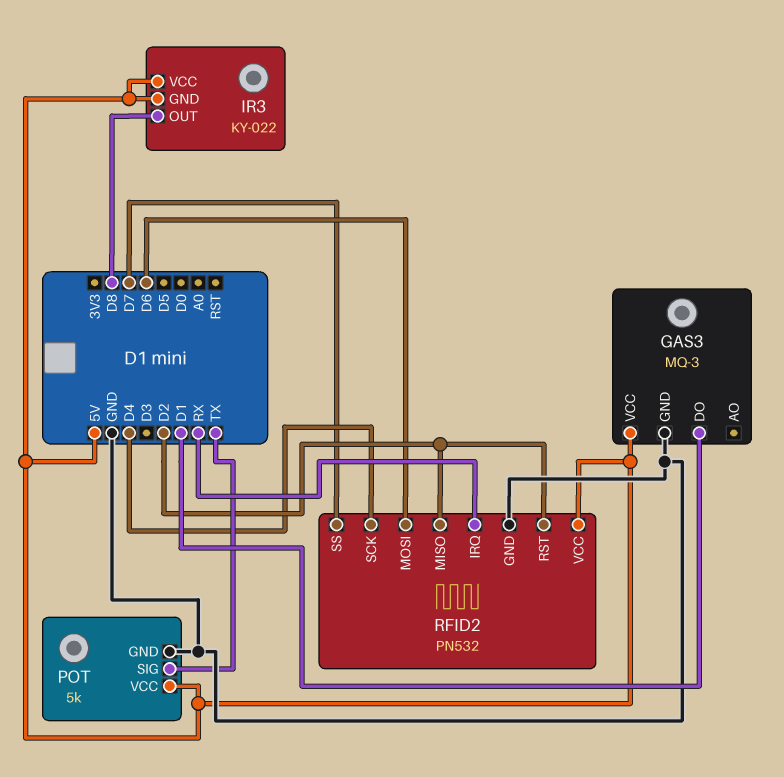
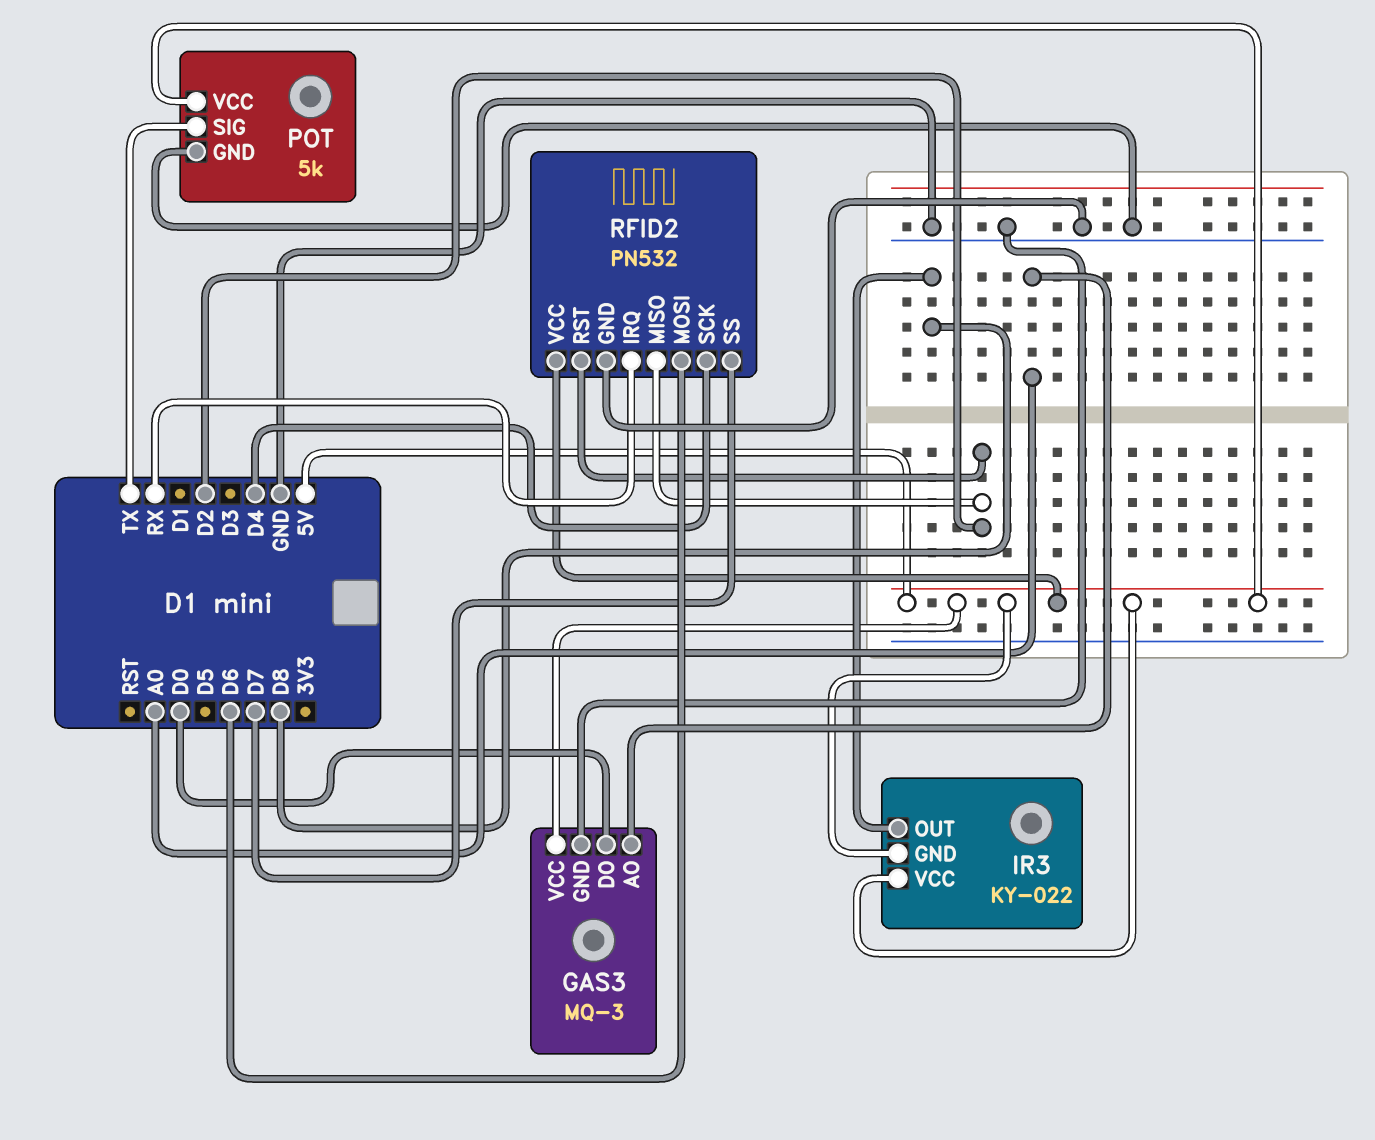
GAS3 pin AO: none -> A0
GAS3 pin DO: D1 -> D0

